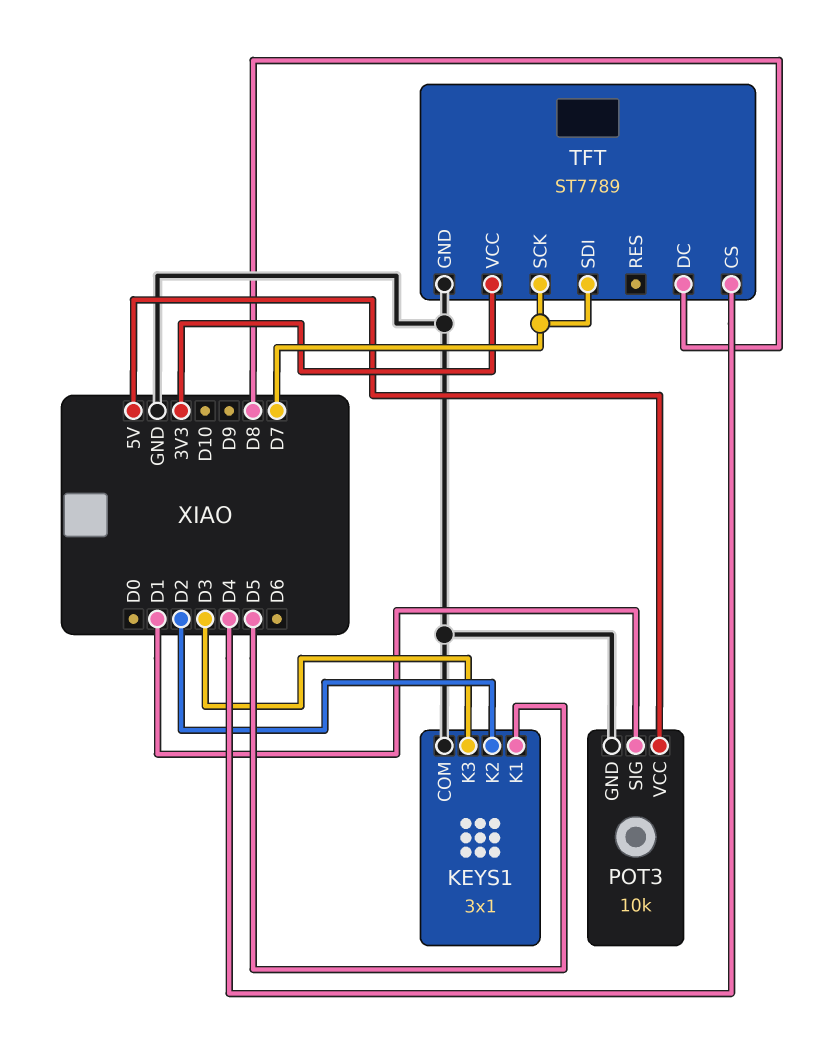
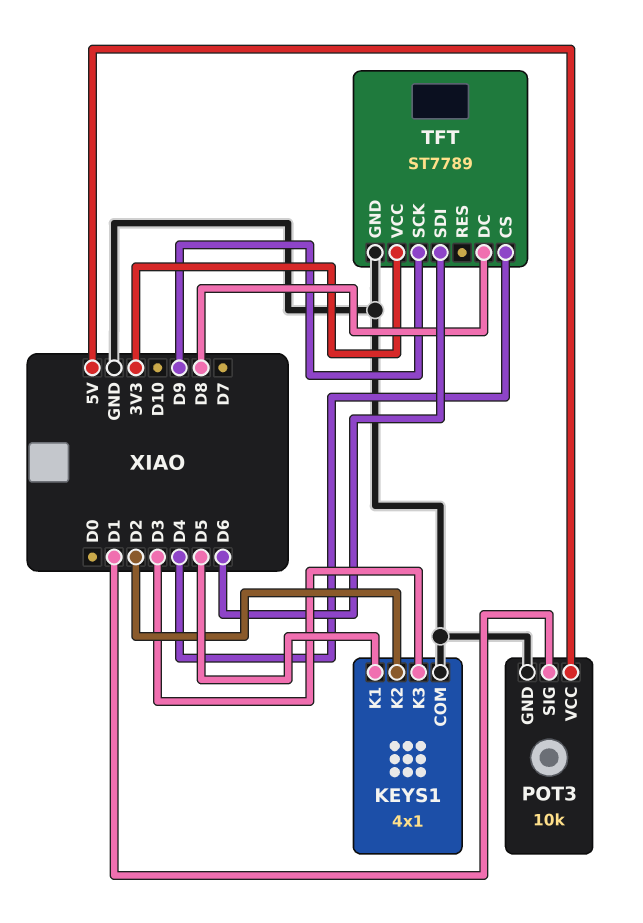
KEYS1: 3x1 -> 4x1
TFT pin SCK: D7 -> D9
TFT pin SDI: D7 -> D6

